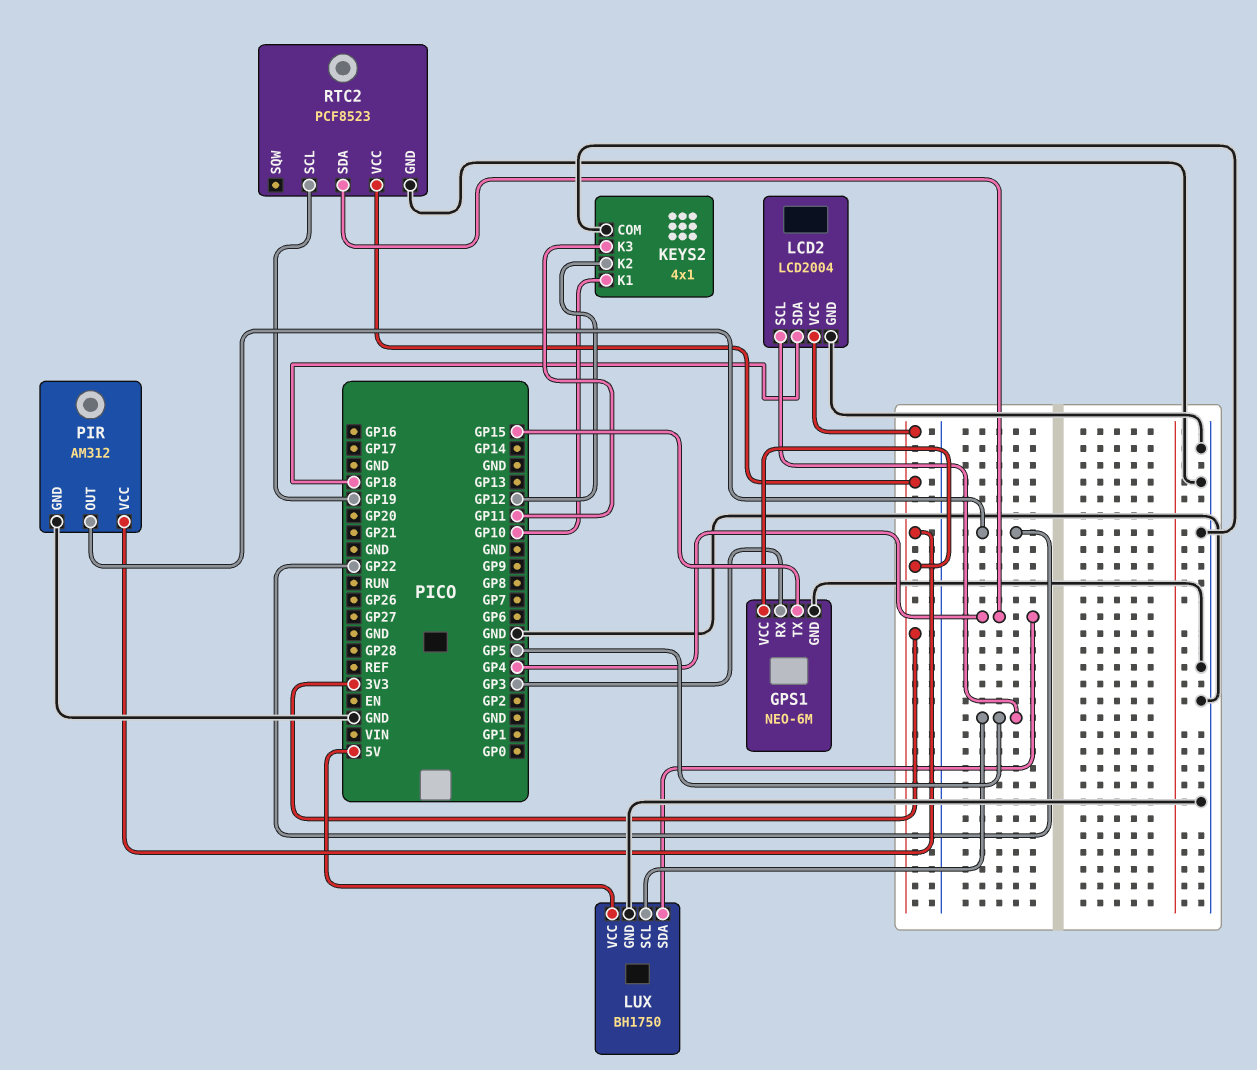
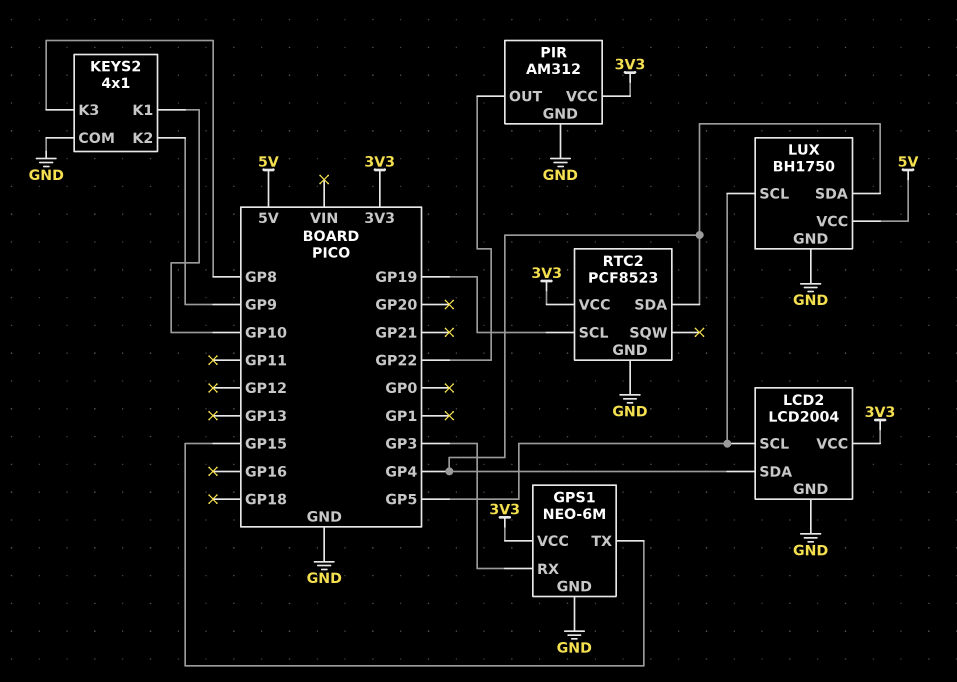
KEYS2 pin K2: GP12 -> GP9
KEYS2 pin K3: GP11 -> GP8
LCD2 pin SDA: GP18 -> GP4

